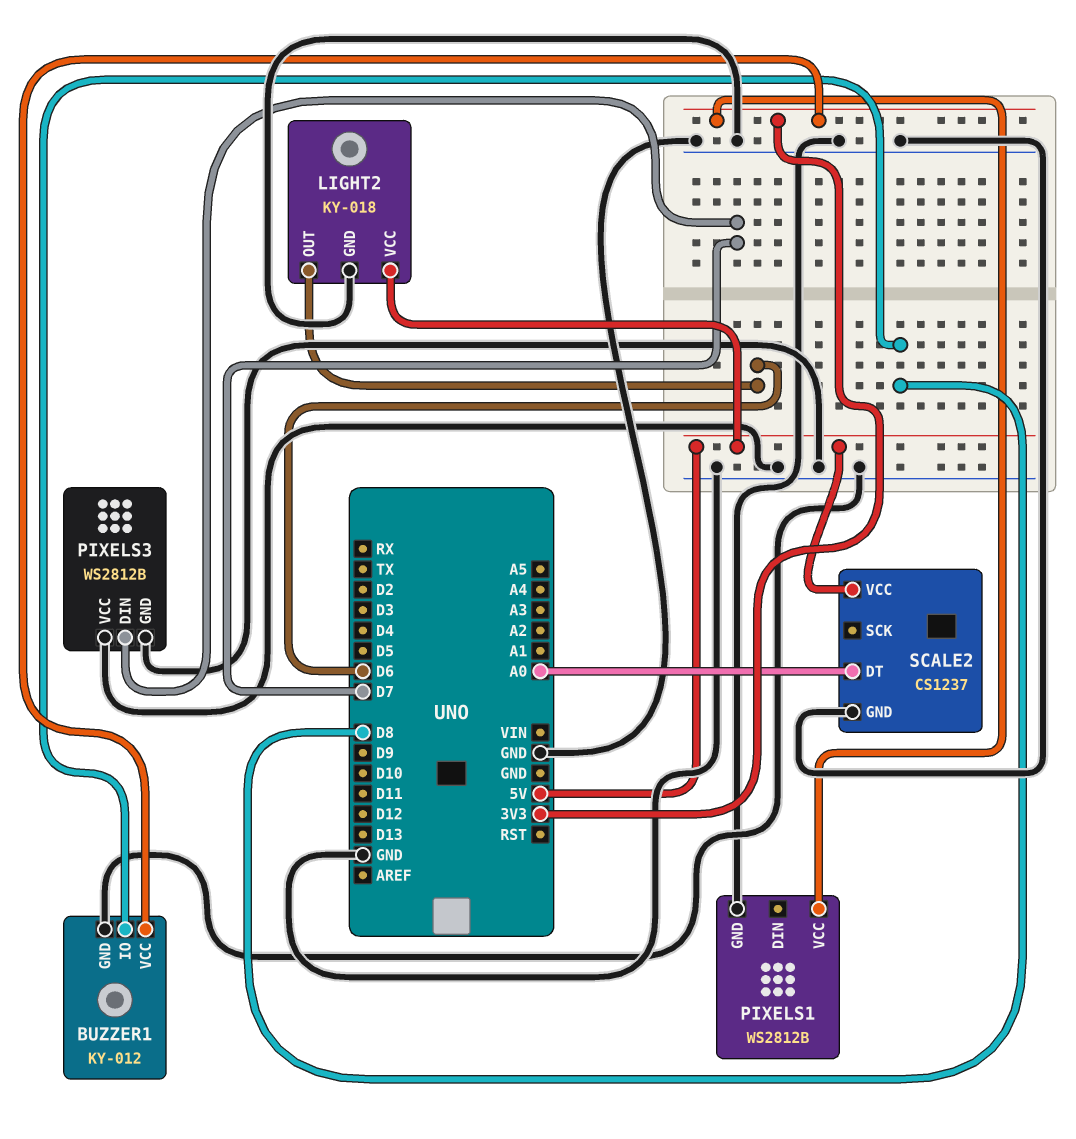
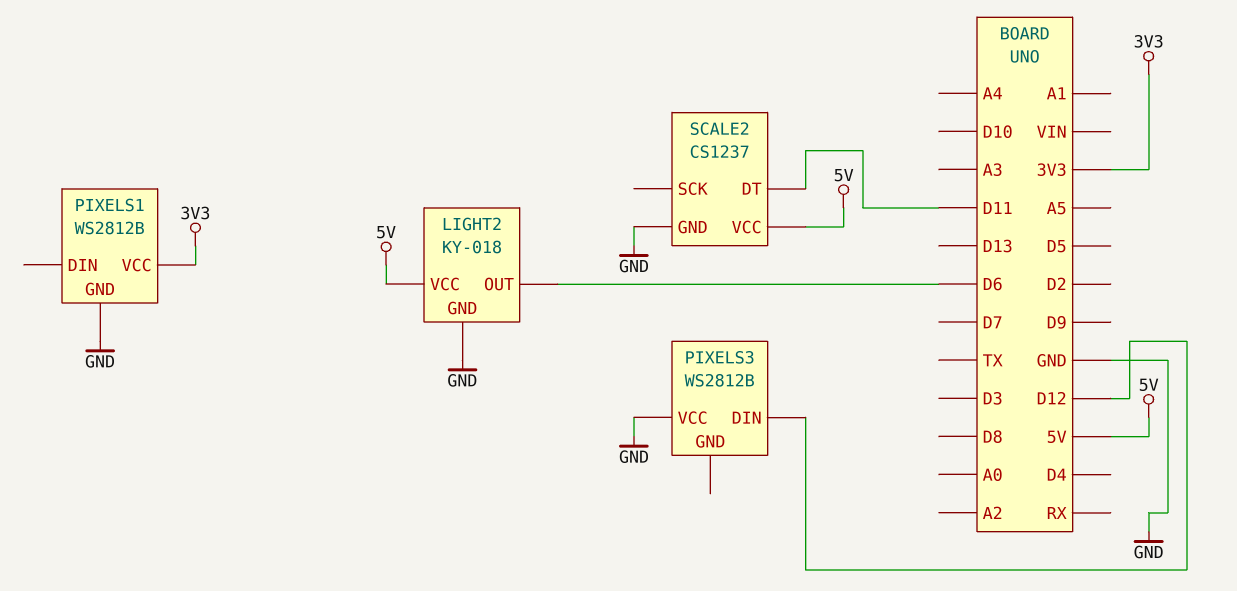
BUZZER1: KY-012 -> none
BUZZER1 pin GND: GND -> none
BUZZER1 pin IO: D8 -> none
BUZZER1 pin VCC: 3V3 -> none
PIXELS3 pin DIN: D7 -> D12
PIXELS3 pin GND: GND -> none
SCALE2 pin DT: A0 -> D11

